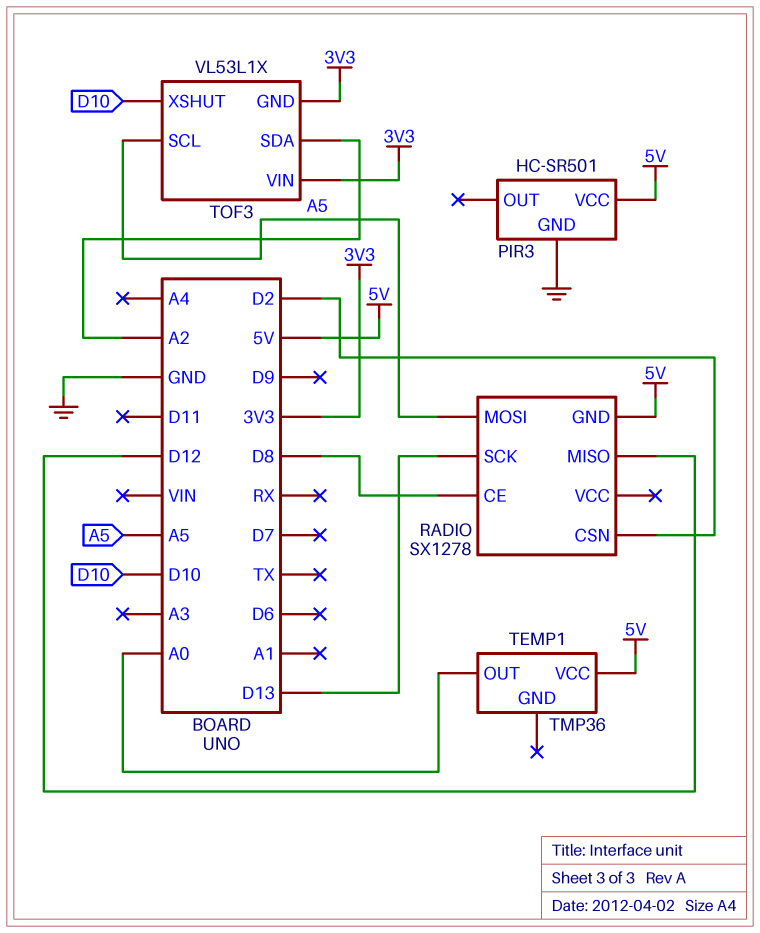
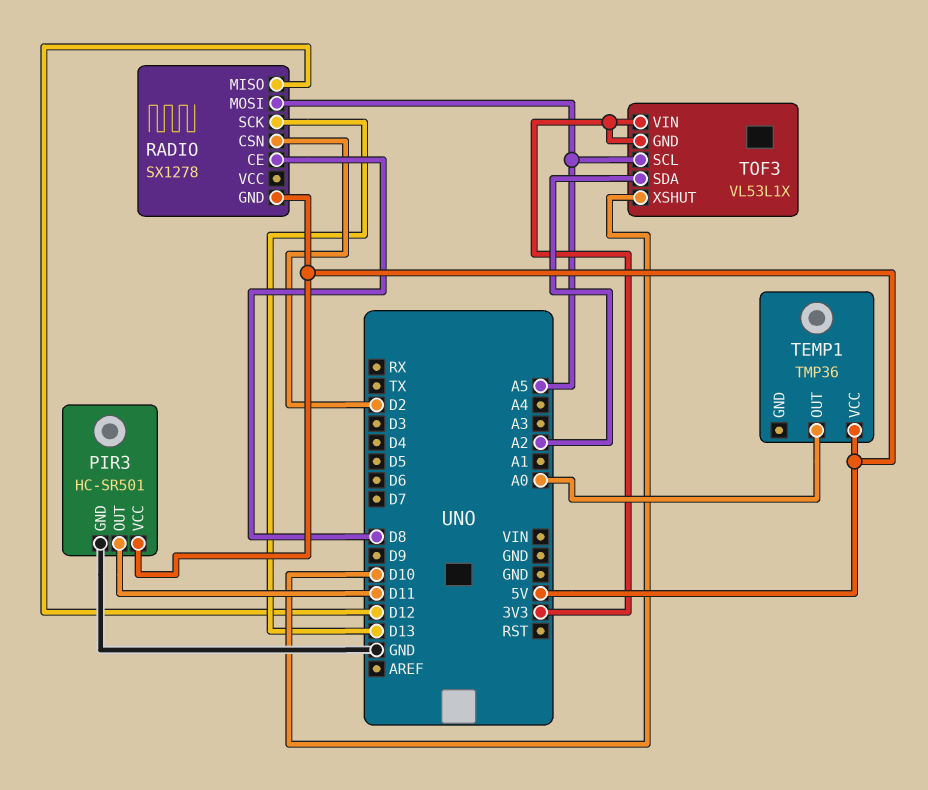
PIR3 pin OUT: none -> D11

